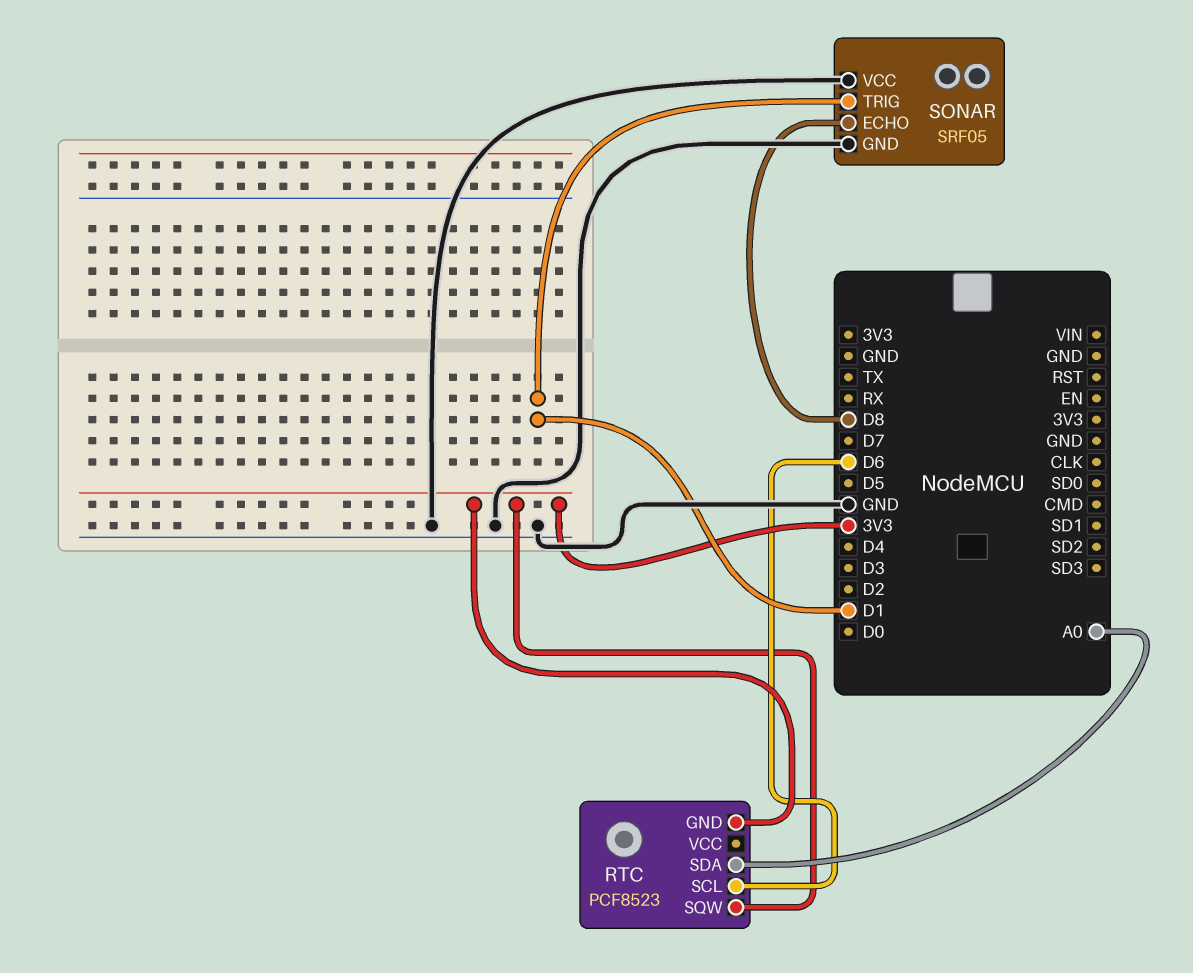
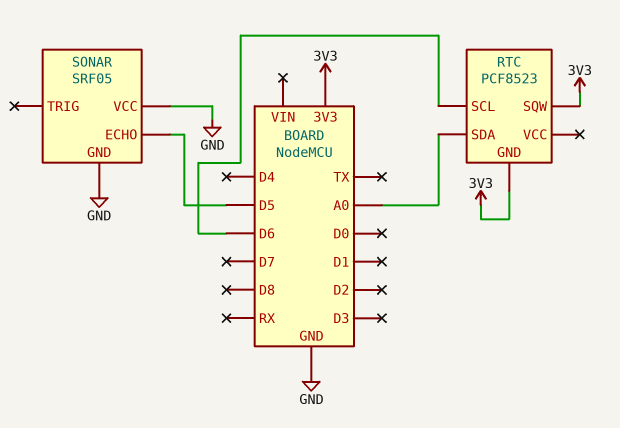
SONAR pin ECHO: D8 -> D5
SONAR pin TRIG: D1 -> none

